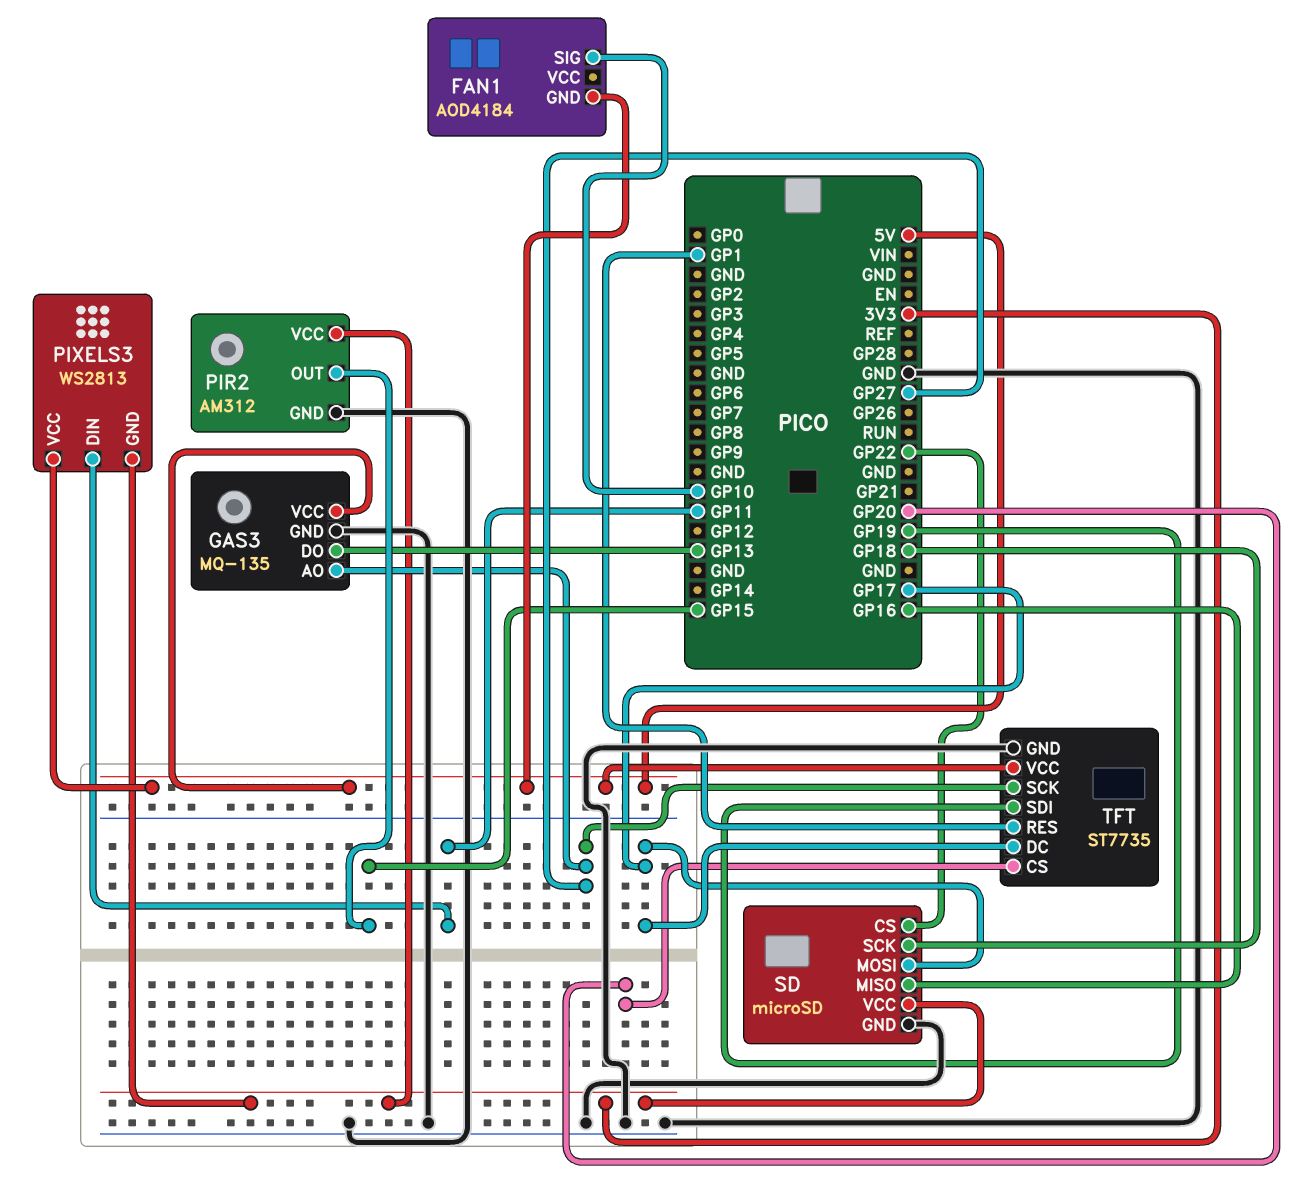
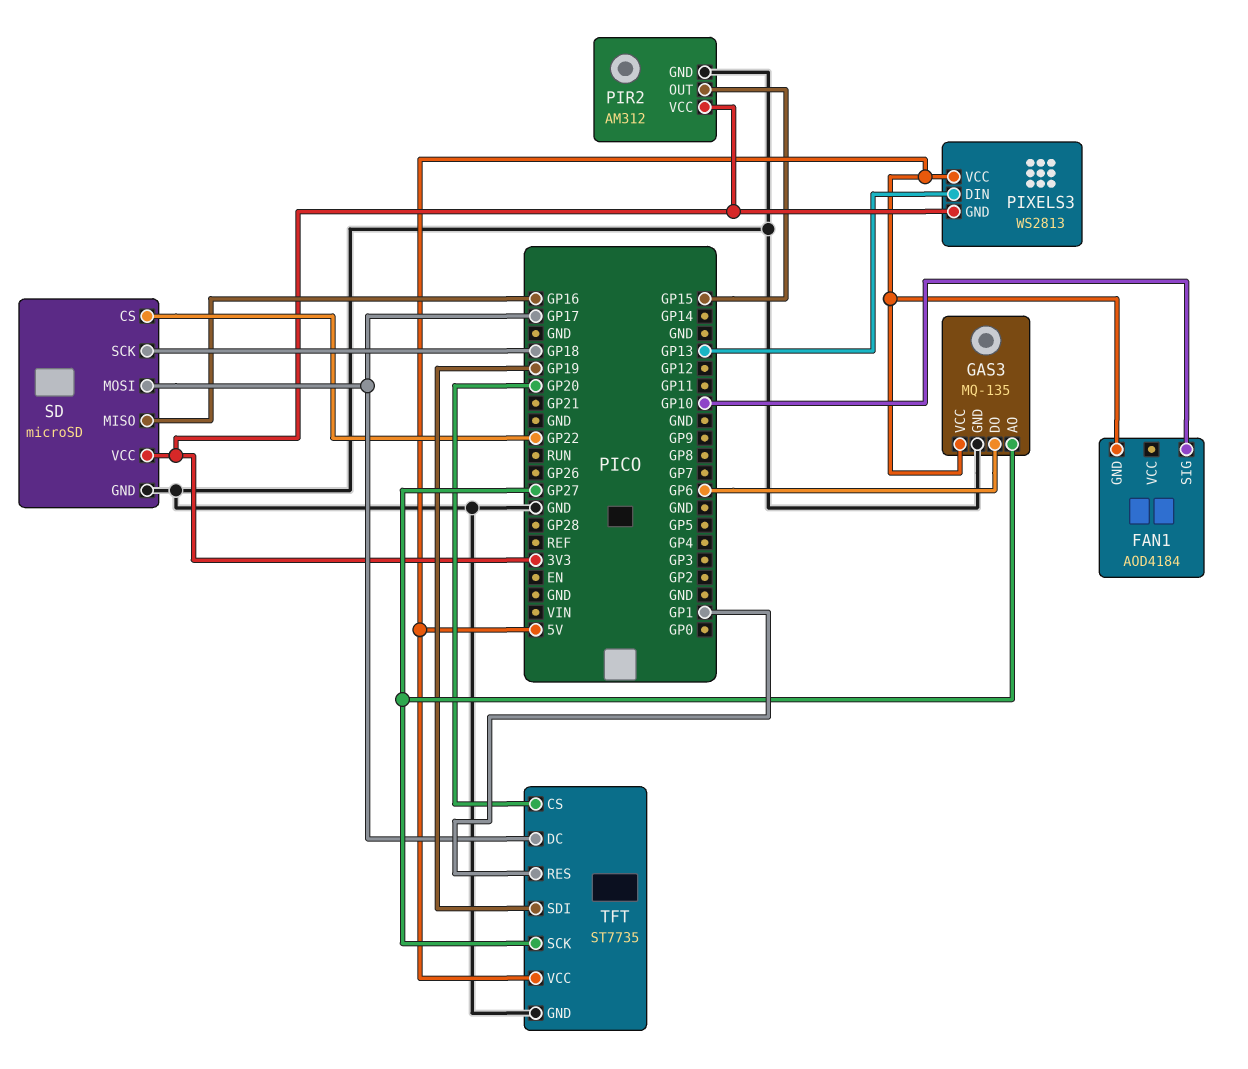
GAS3 pin DO: GP13 -> GP6
PIXELS3 pin DIN: GP11 -> GP13

